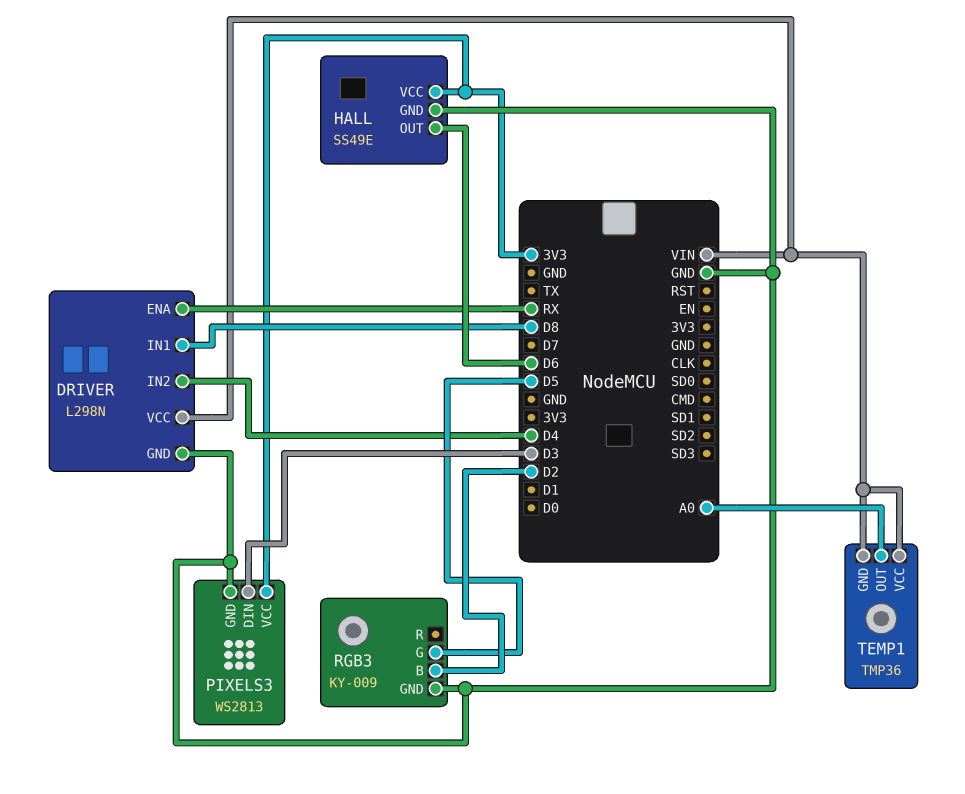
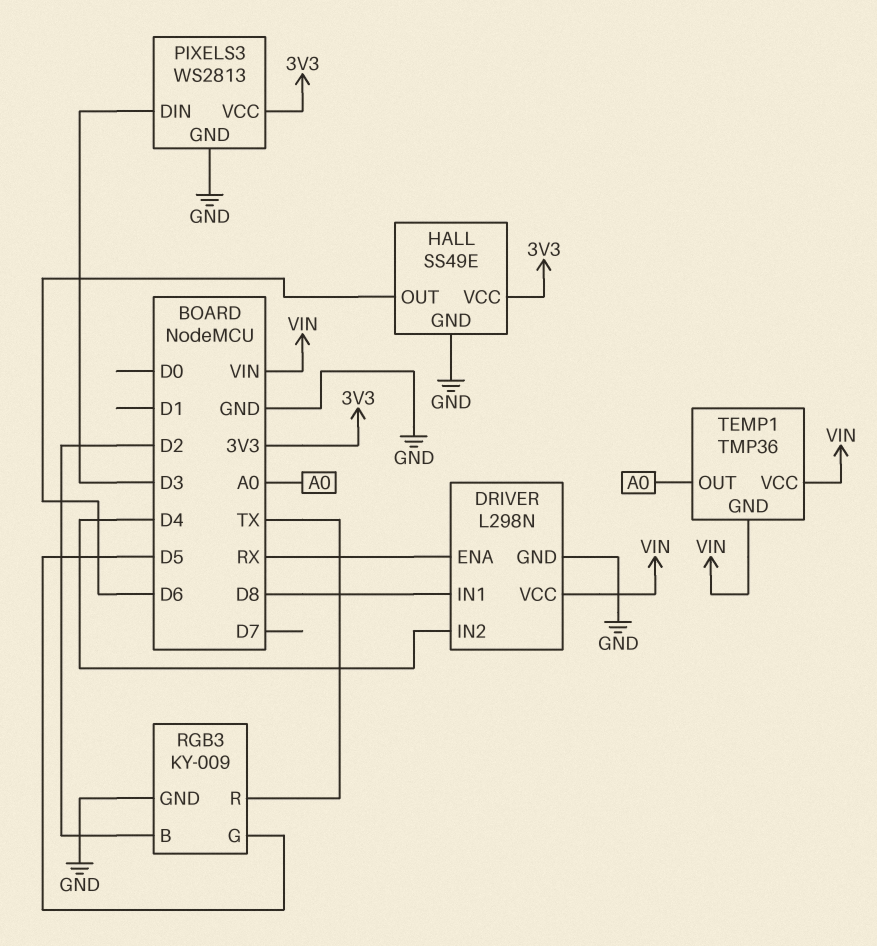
RGB3 pin R: none -> TX

